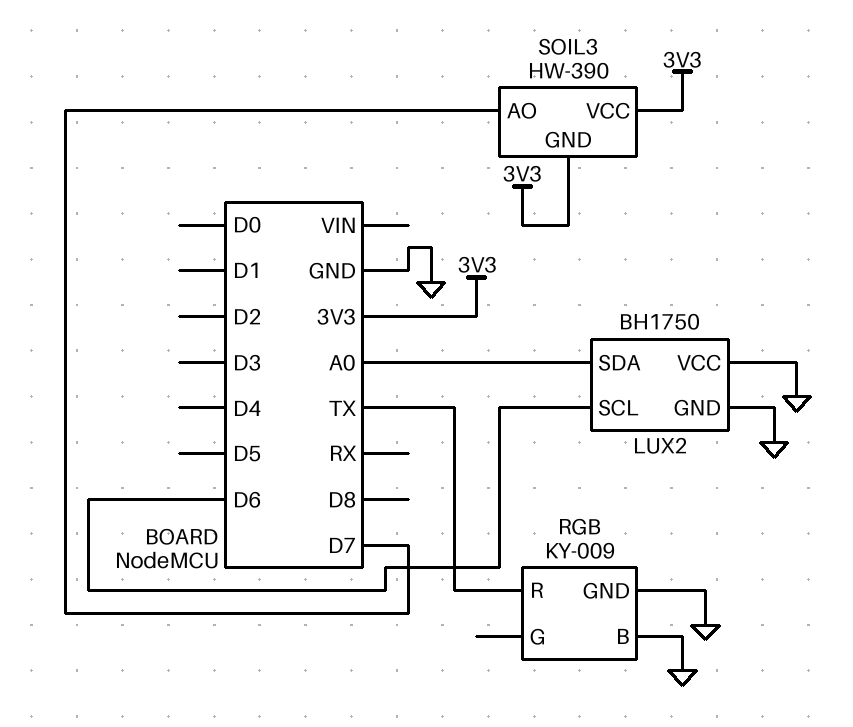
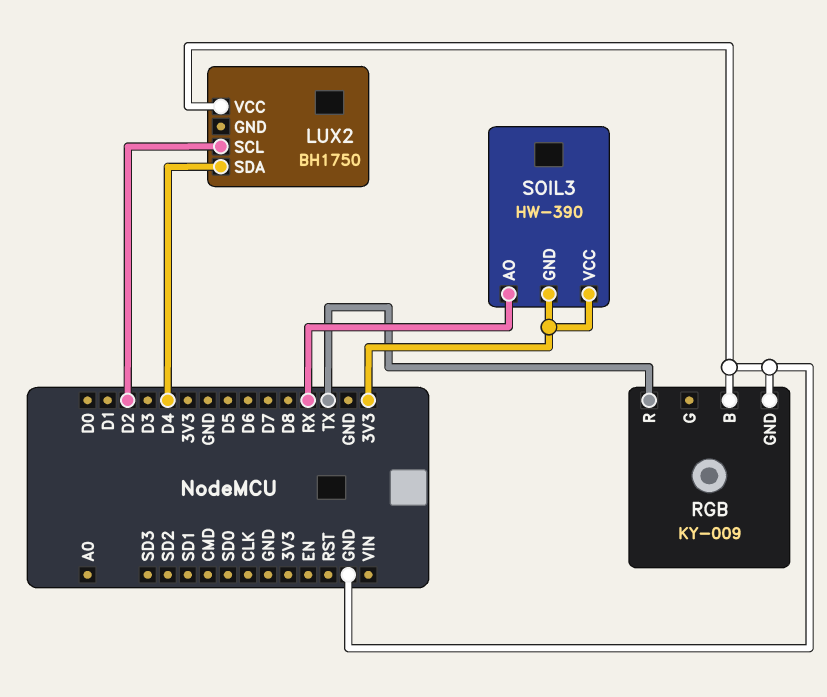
LUX2 pin GND: GND -> none
LUX2 pin SCL: D6 -> D2
LUX2 pin SDA: A0 -> D4
SOIL3 pin AO: D7 -> RX

